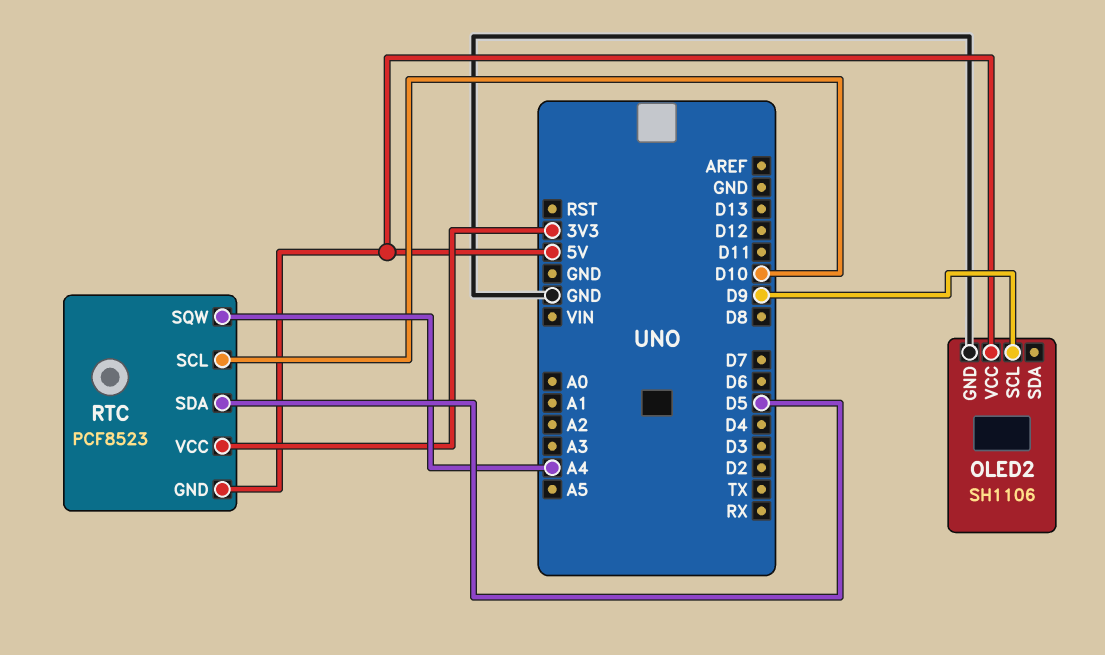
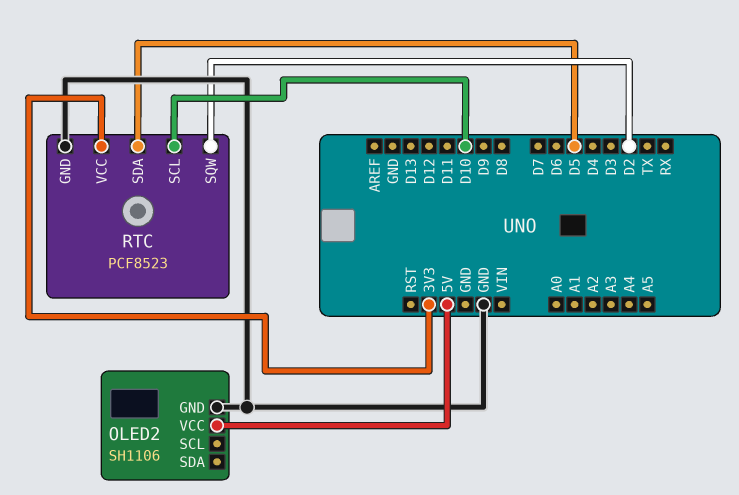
OLED2 pin SCL: D9 -> none
RTC pin GND: 5V -> GND
RTC pin SQW: A4 -> D2

